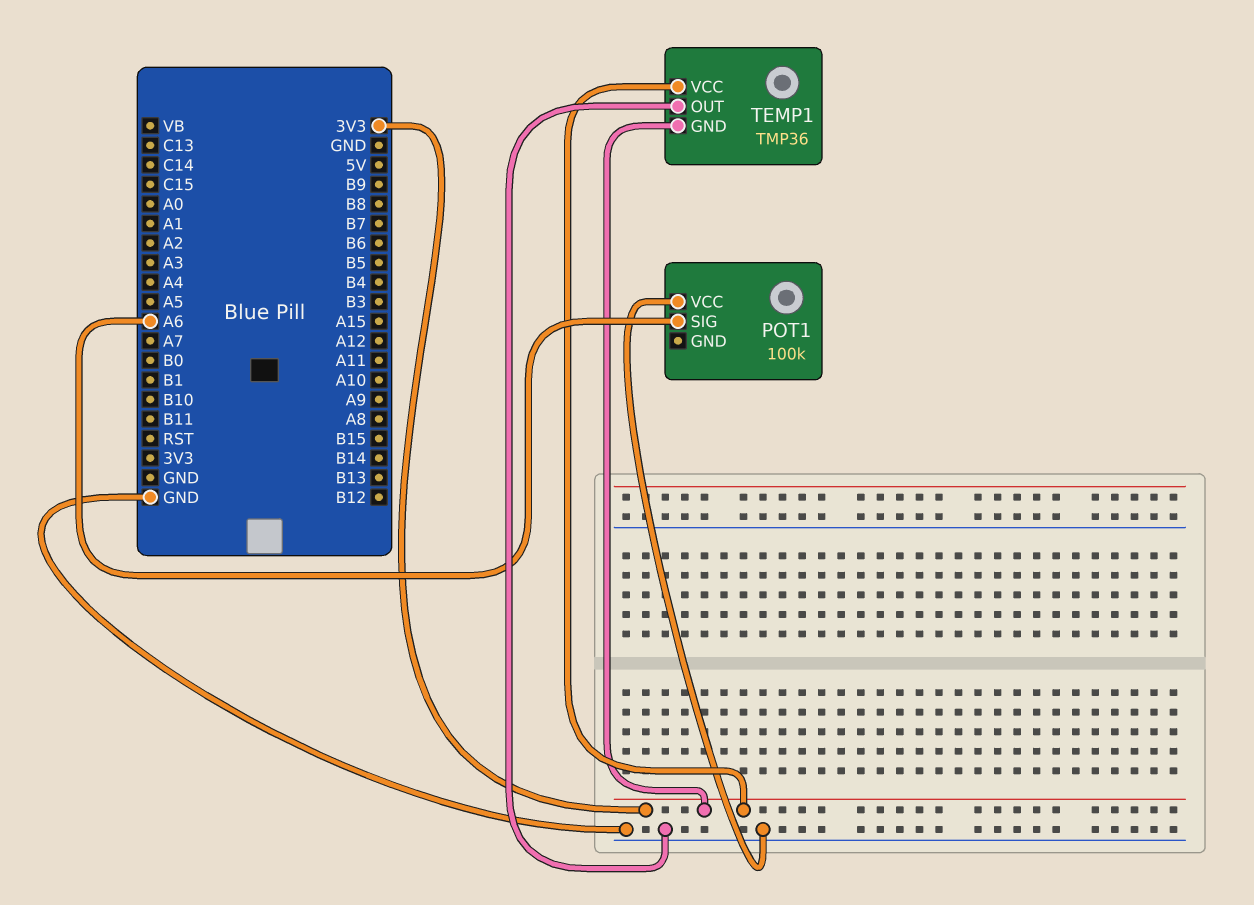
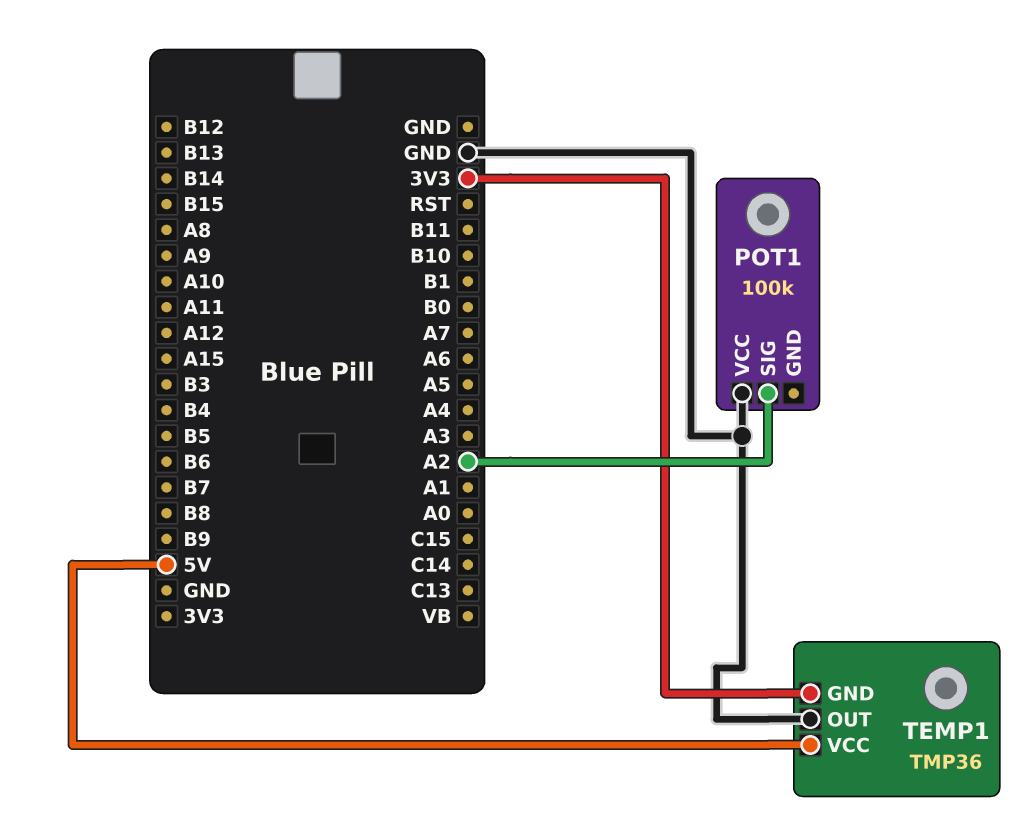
POT1 pin SIG: A6 -> A2
TEMP1 pin VCC: 3V3 -> 5V

